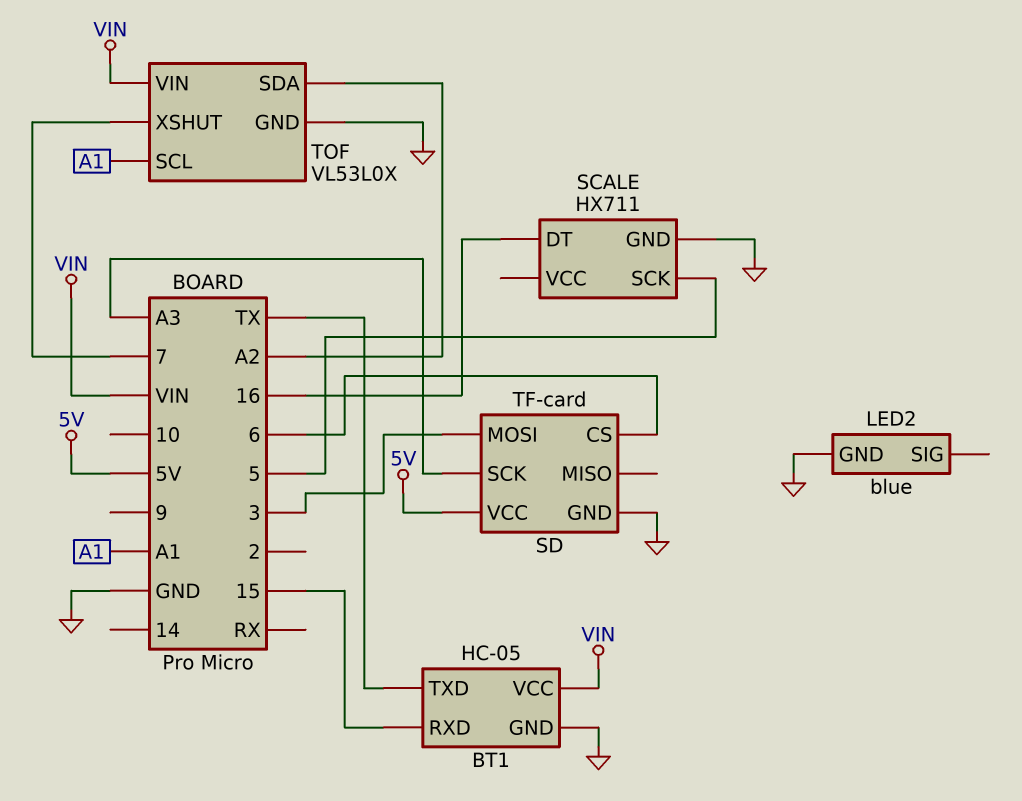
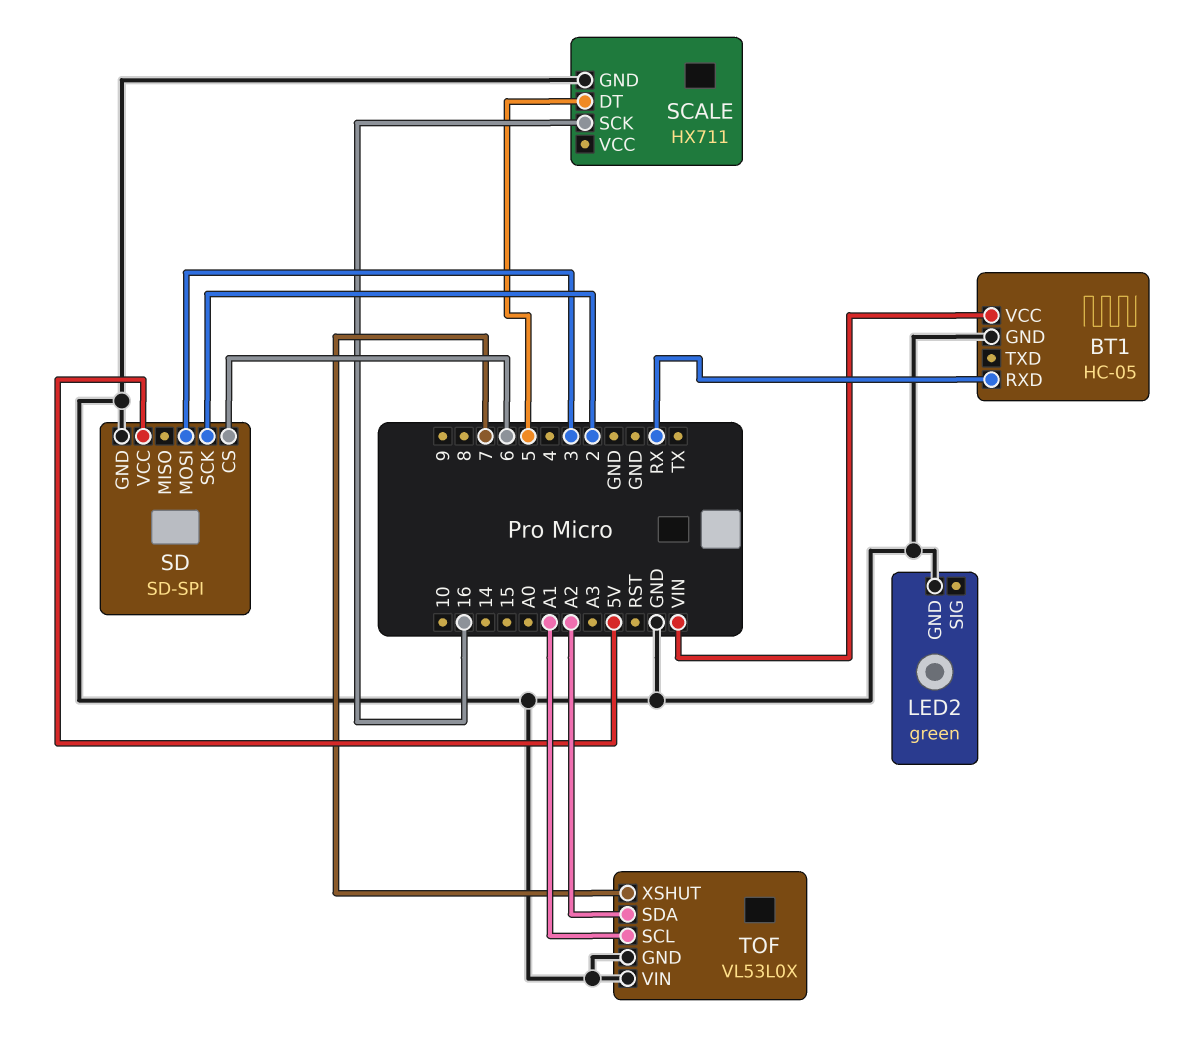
BT1 pin RXD: 15 -> RX
BT1 pin TXD: TX -> none
LED2: blue -> green
SCALE pin DT: 16 -> 5
SCALE pin SCK: 5 -> 16
SD: TF-card -> SD-SPI
SD pin SCK: A3 -> 2
TOF pin VIN: VIN -> GND

